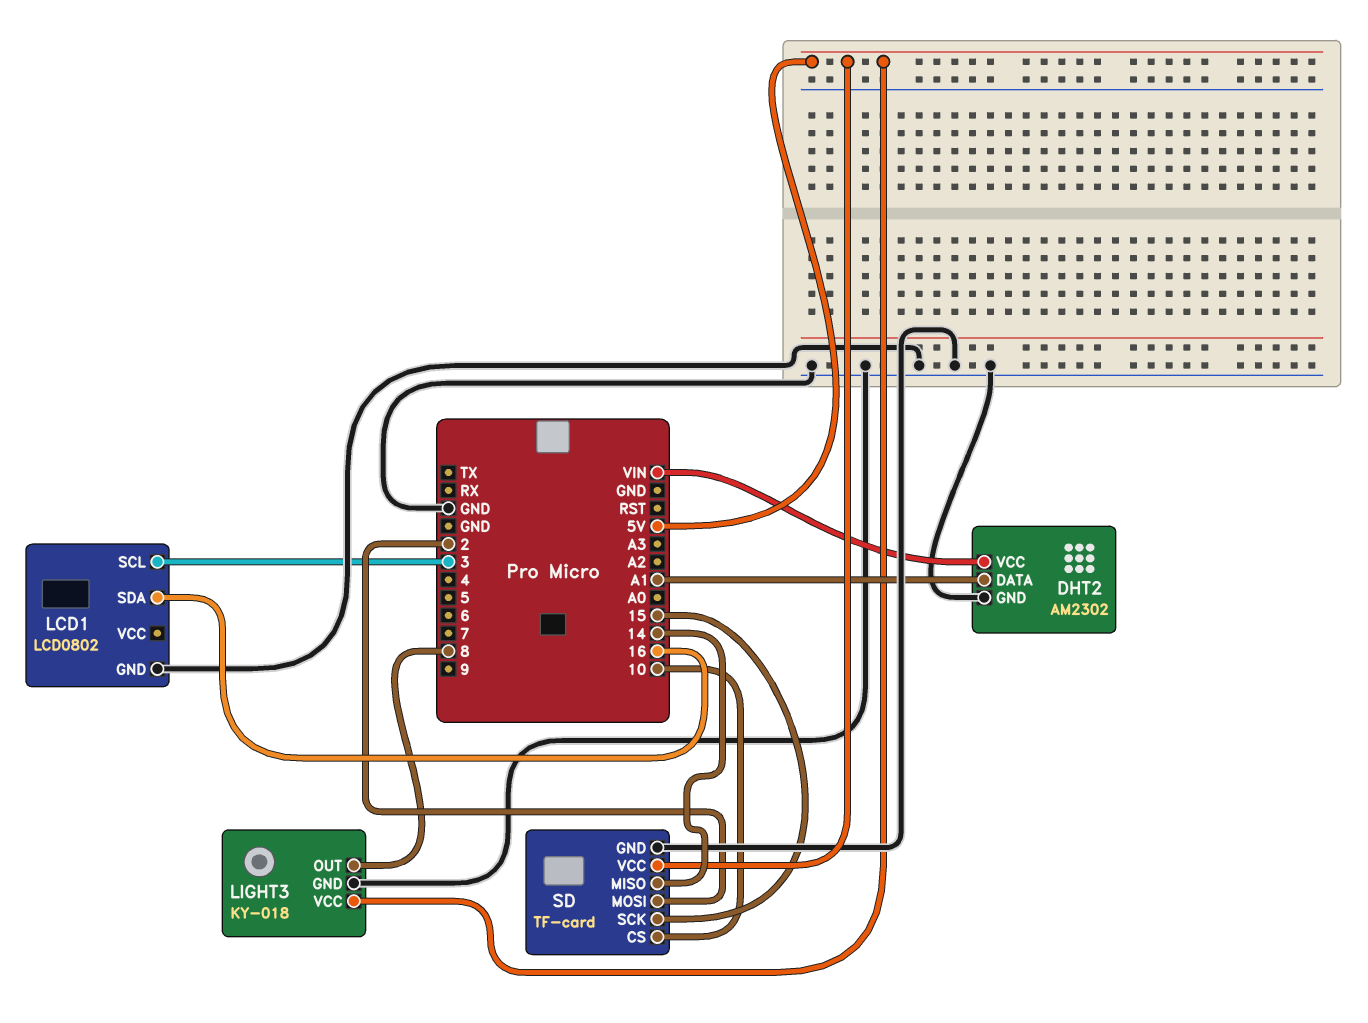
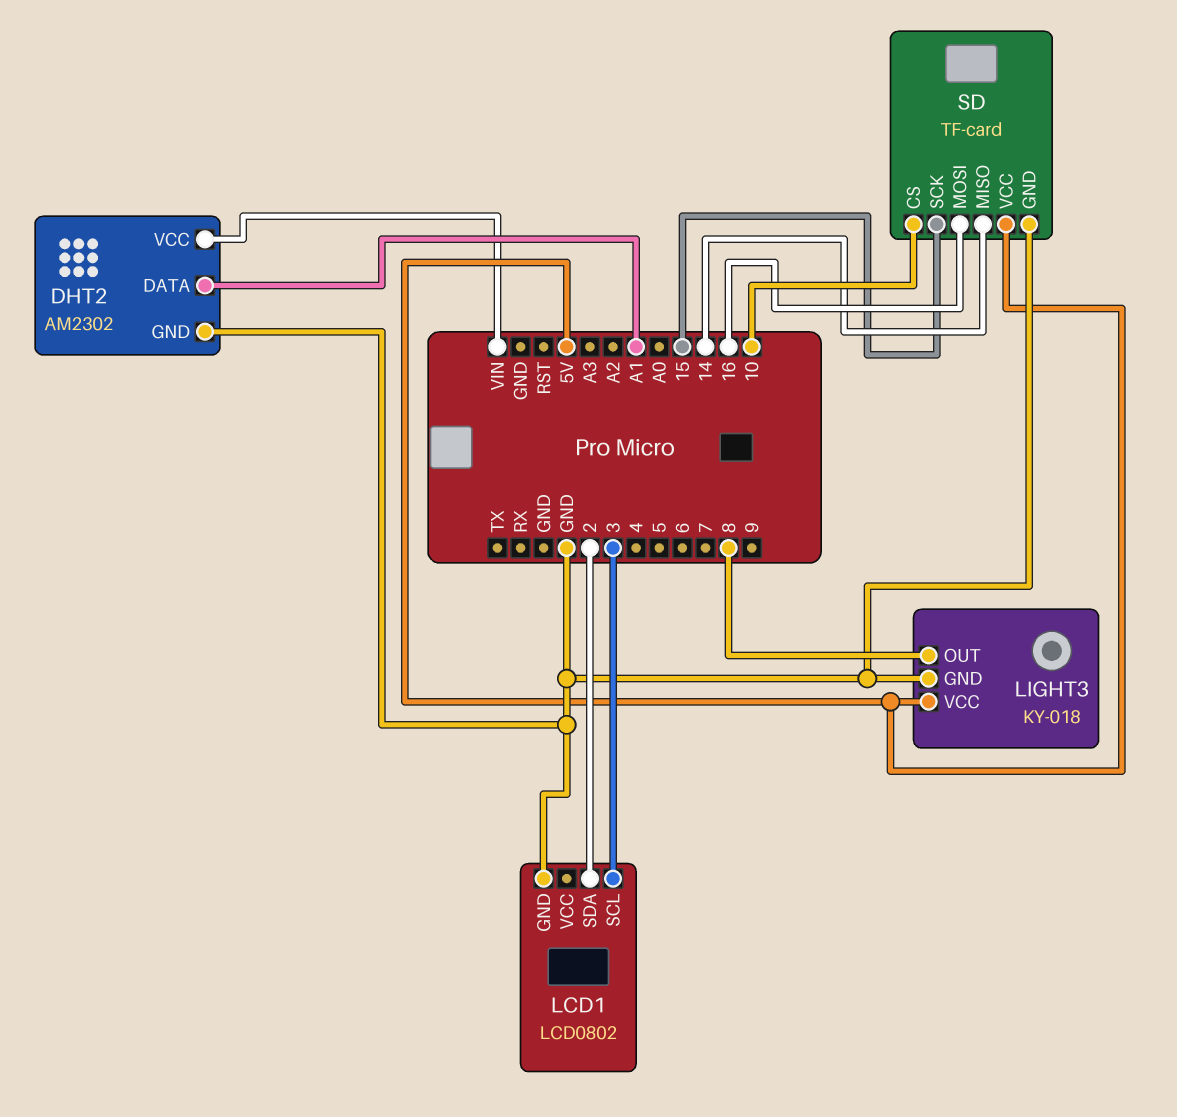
LCD1 pin SDA: 16 -> 2
SD pin MOSI: 2 -> 16

